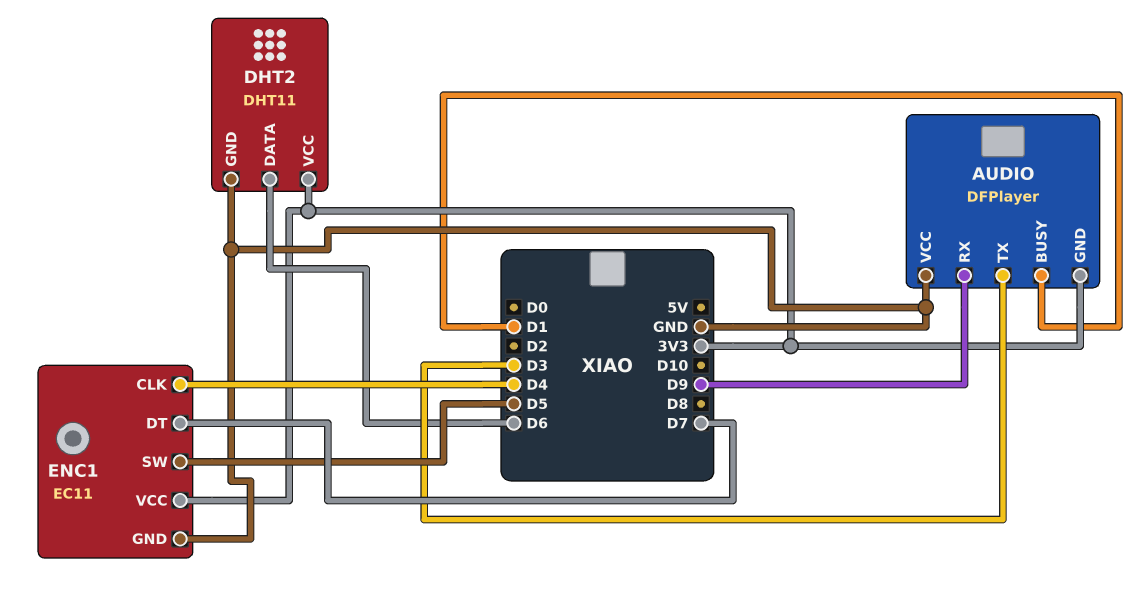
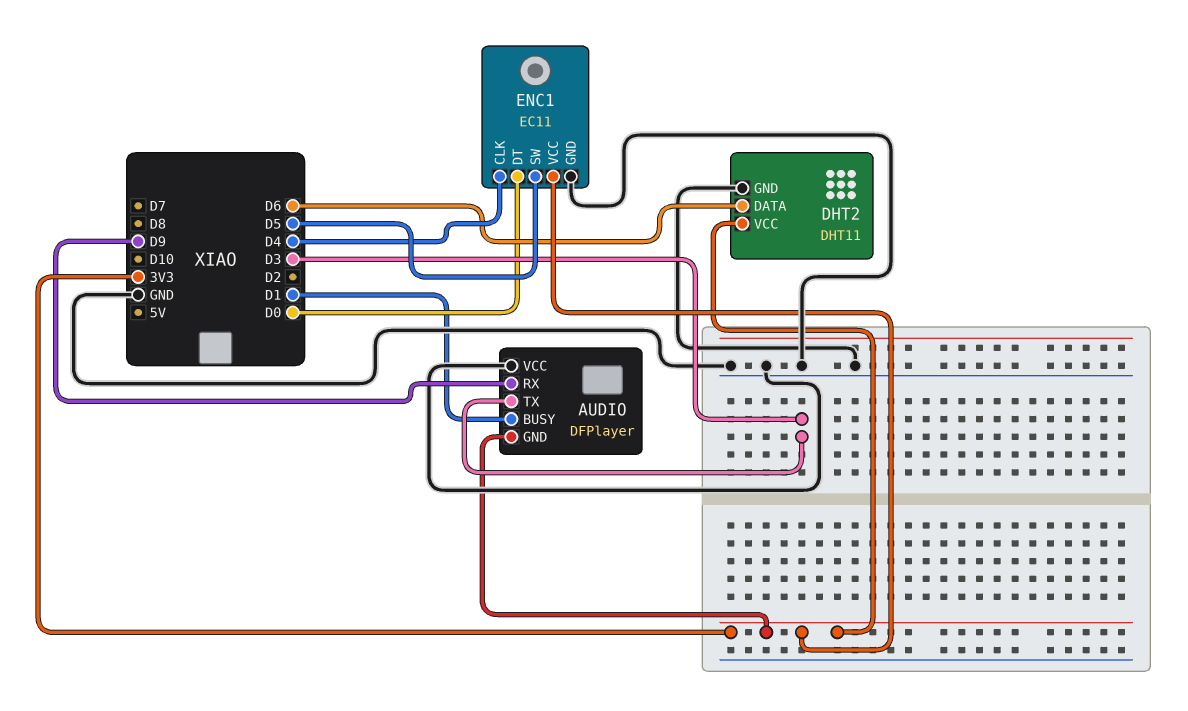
ENC1 pin DT: D7 -> D0

